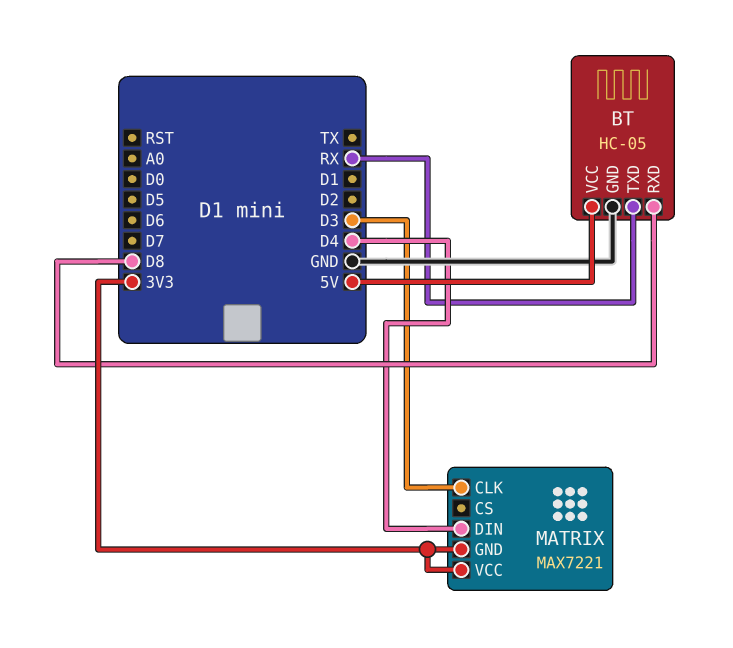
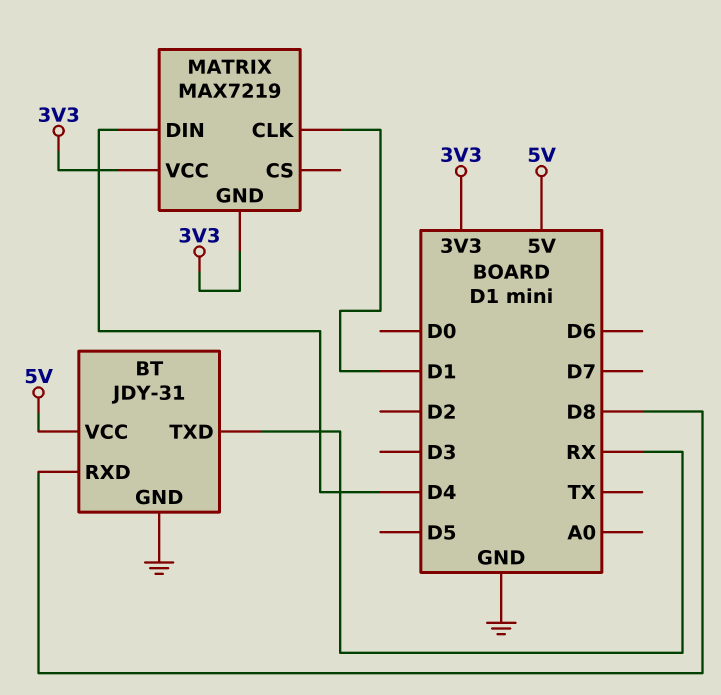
BT: HC-05 -> JDY-31
MATRIX: MAX7221 -> MAX7219
MATRIX pin CLK: D3 -> D1

